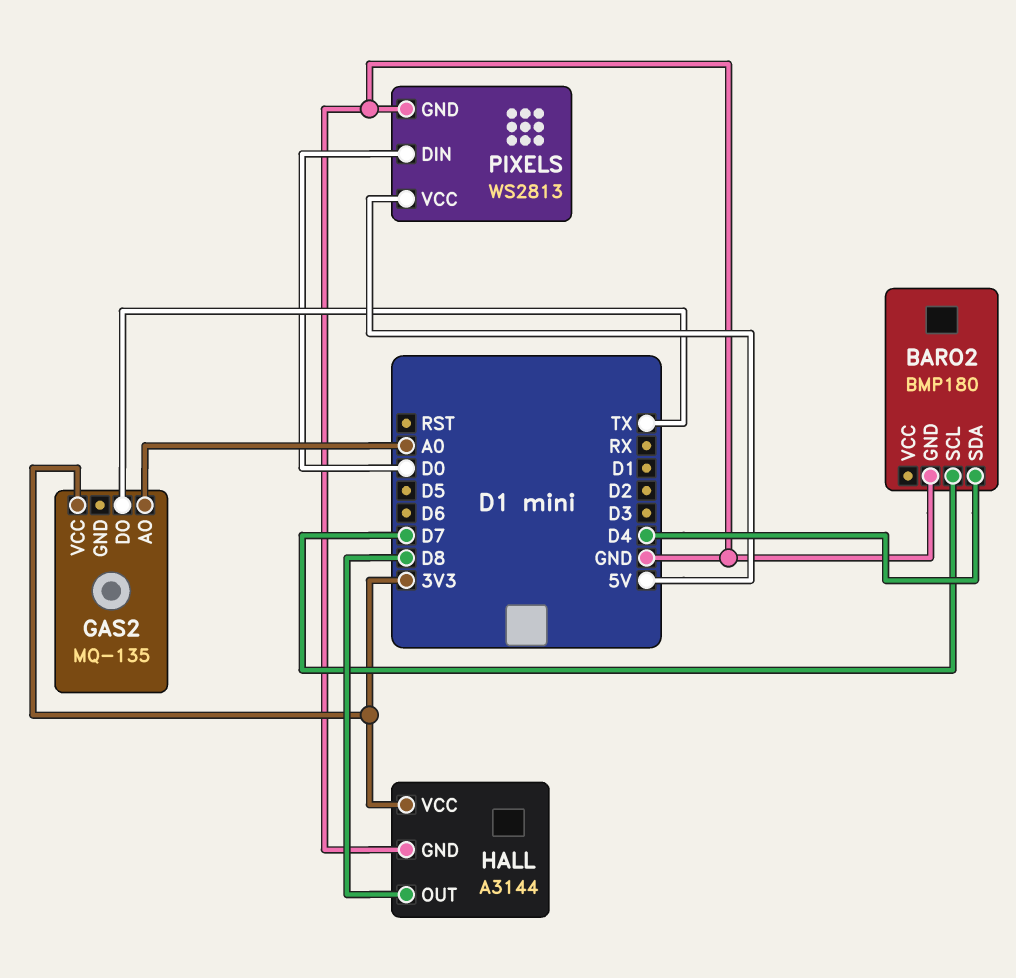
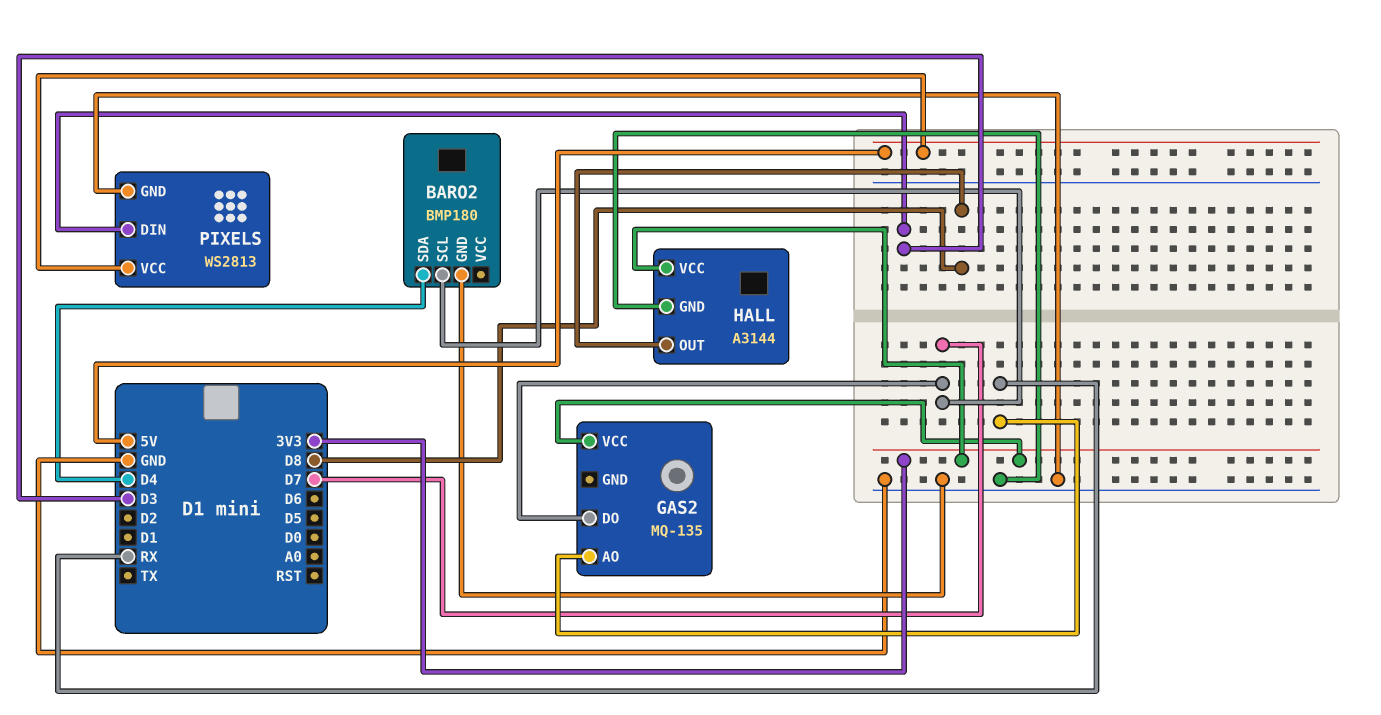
GAS2 pin AO: A0 -> RX
GAS2 pin DO: TX -> D7
PIXELS pin DIN: D0 -> D3

